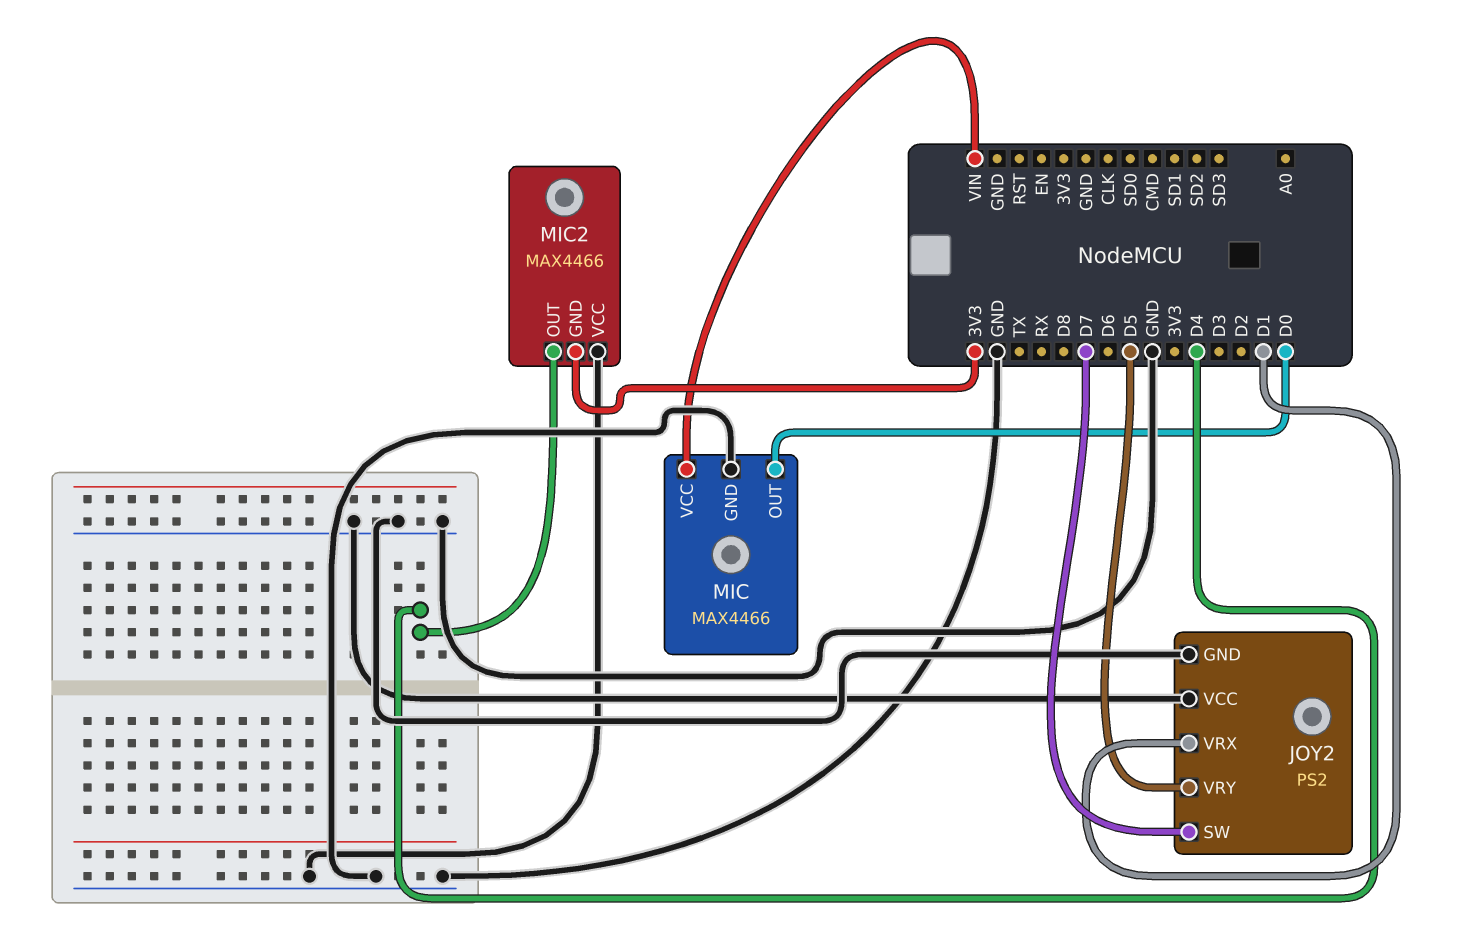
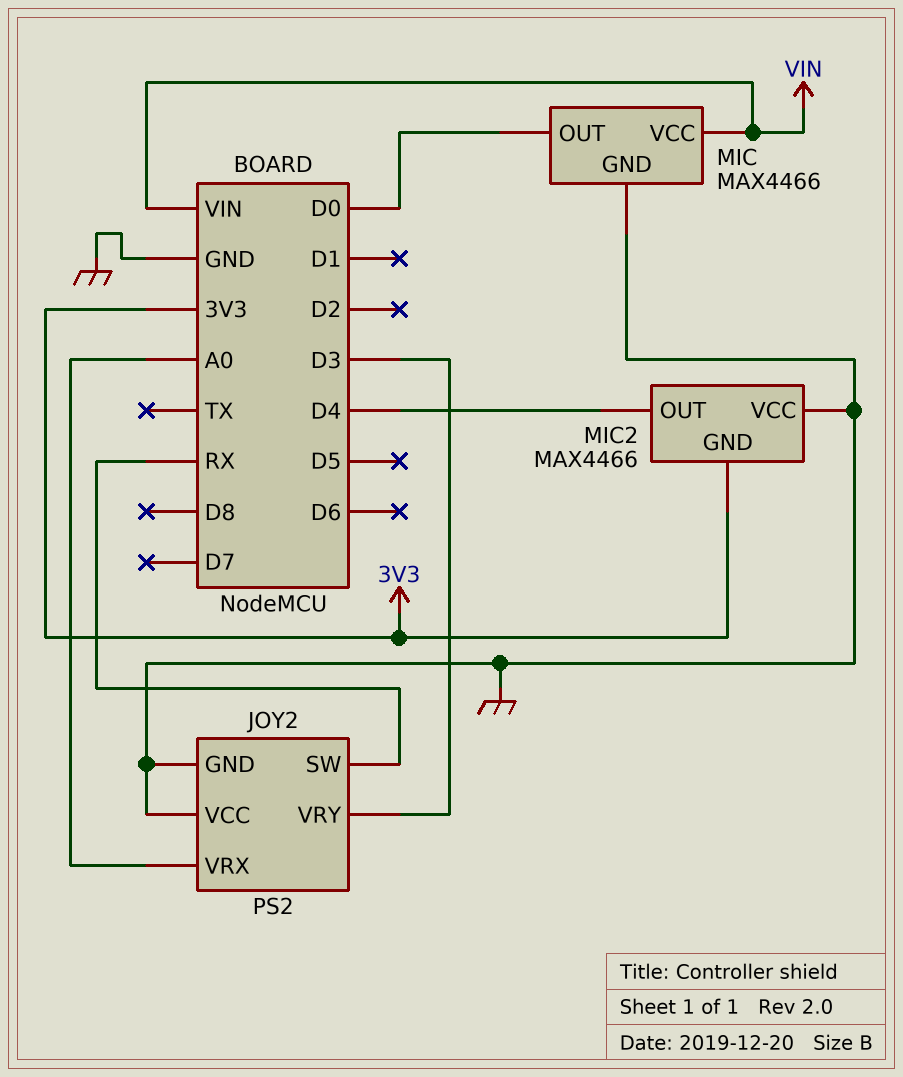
JOY2 pin SW: D7 -> RX
JOY2 pin VRX: D1 -> A0
JOY2 pin VRY: D5 -> D3

